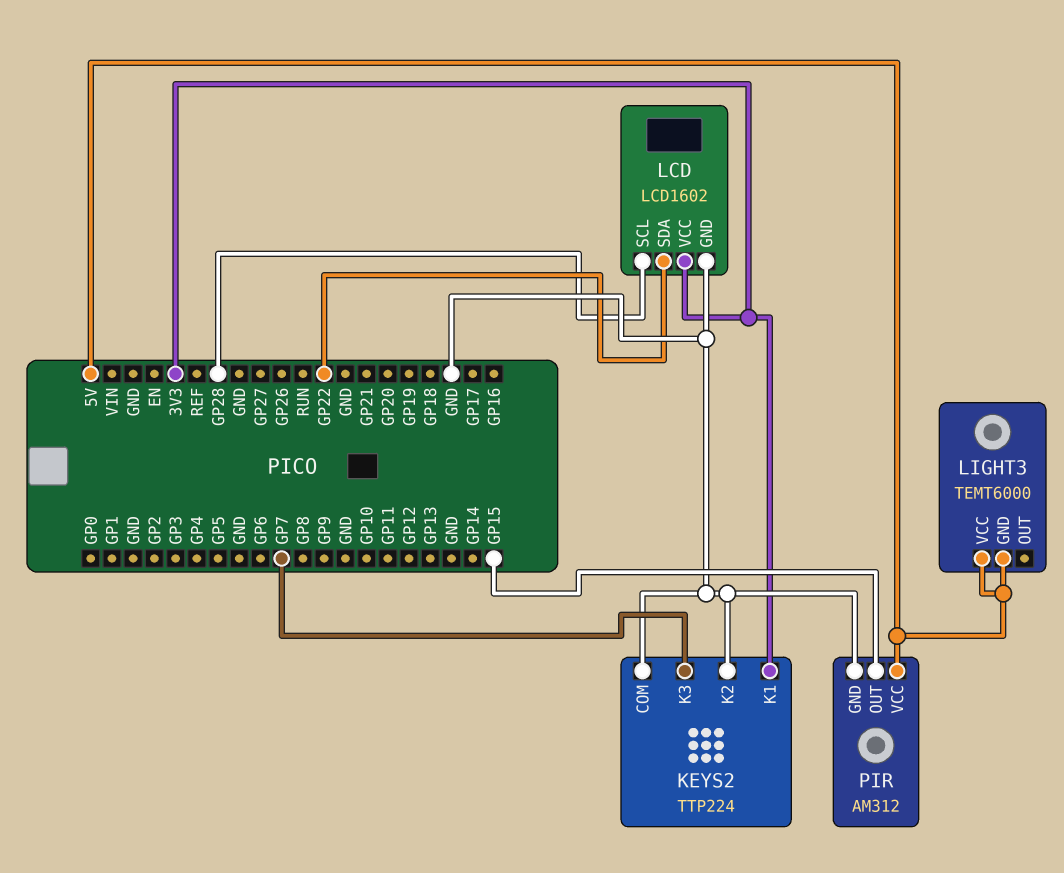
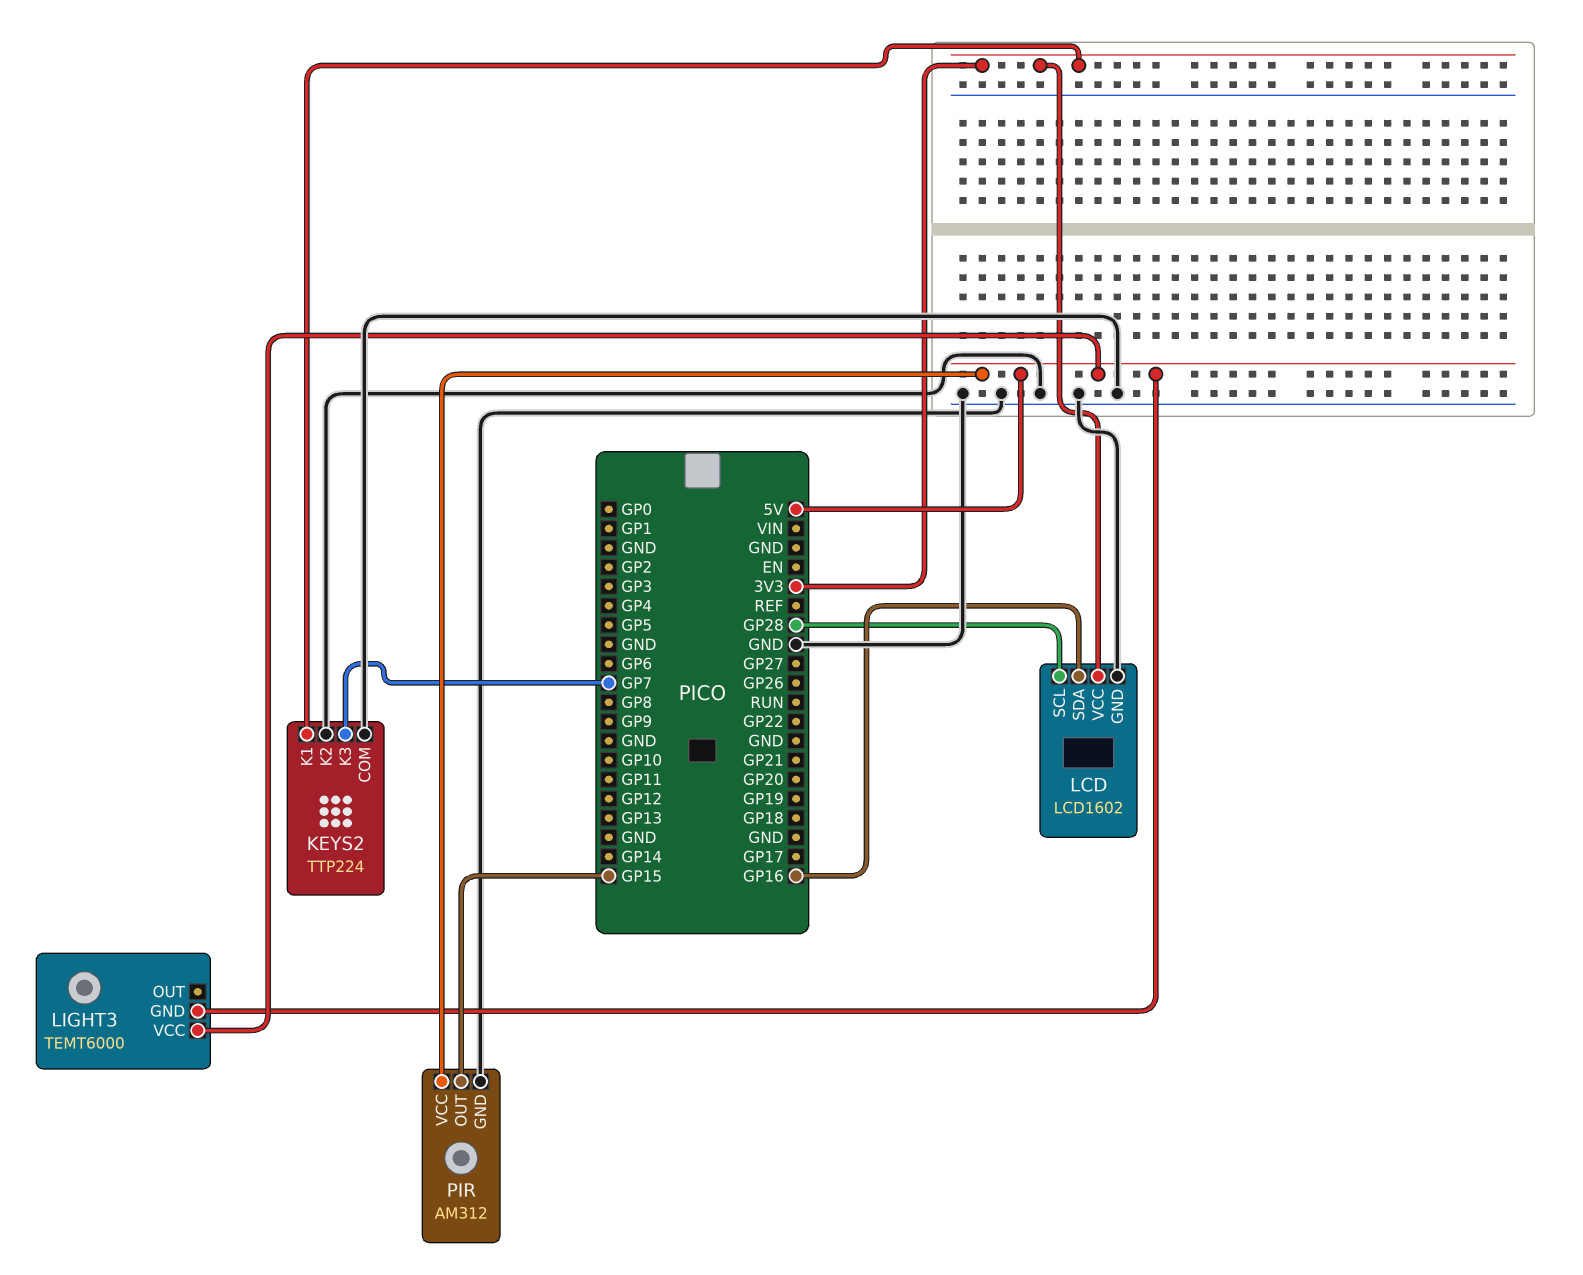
LCD pin SDA: GP22 -> GP16

